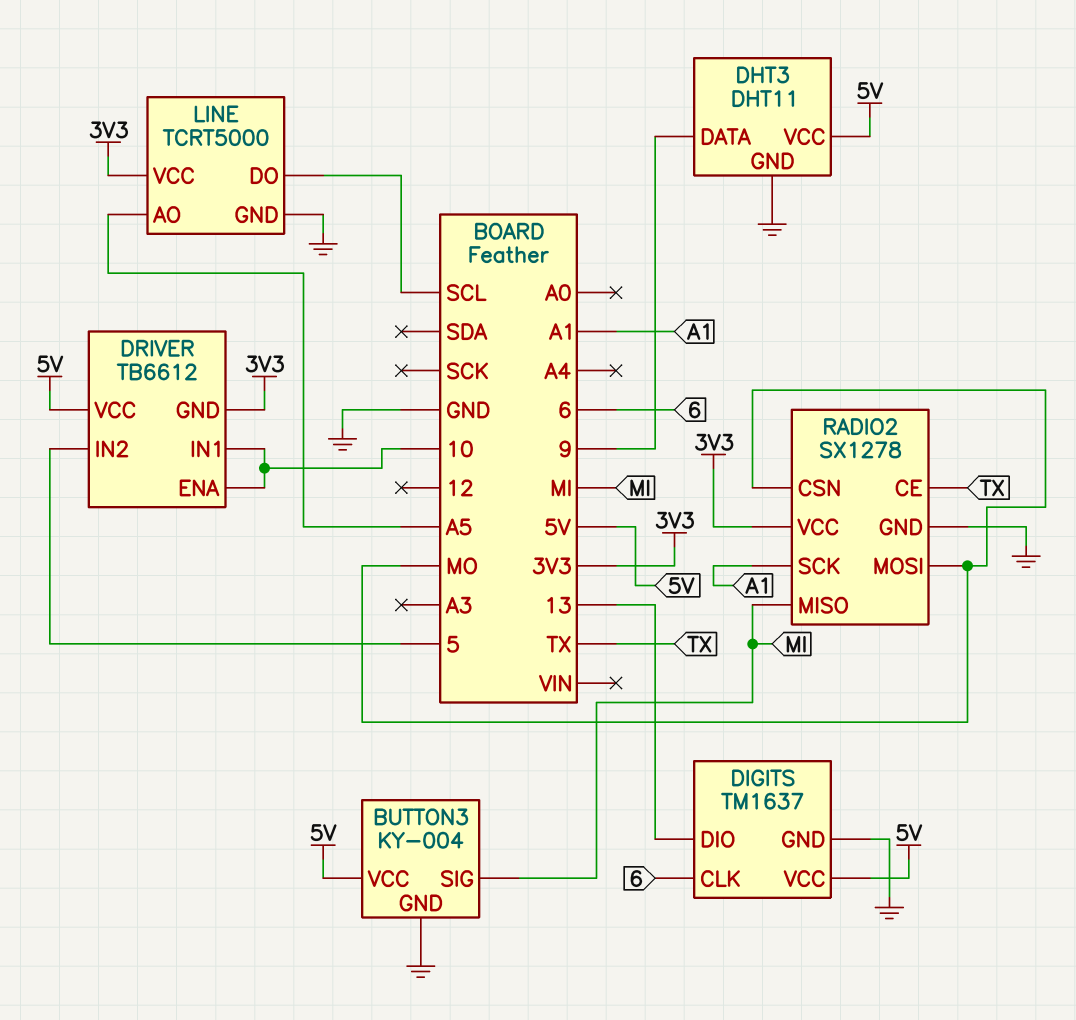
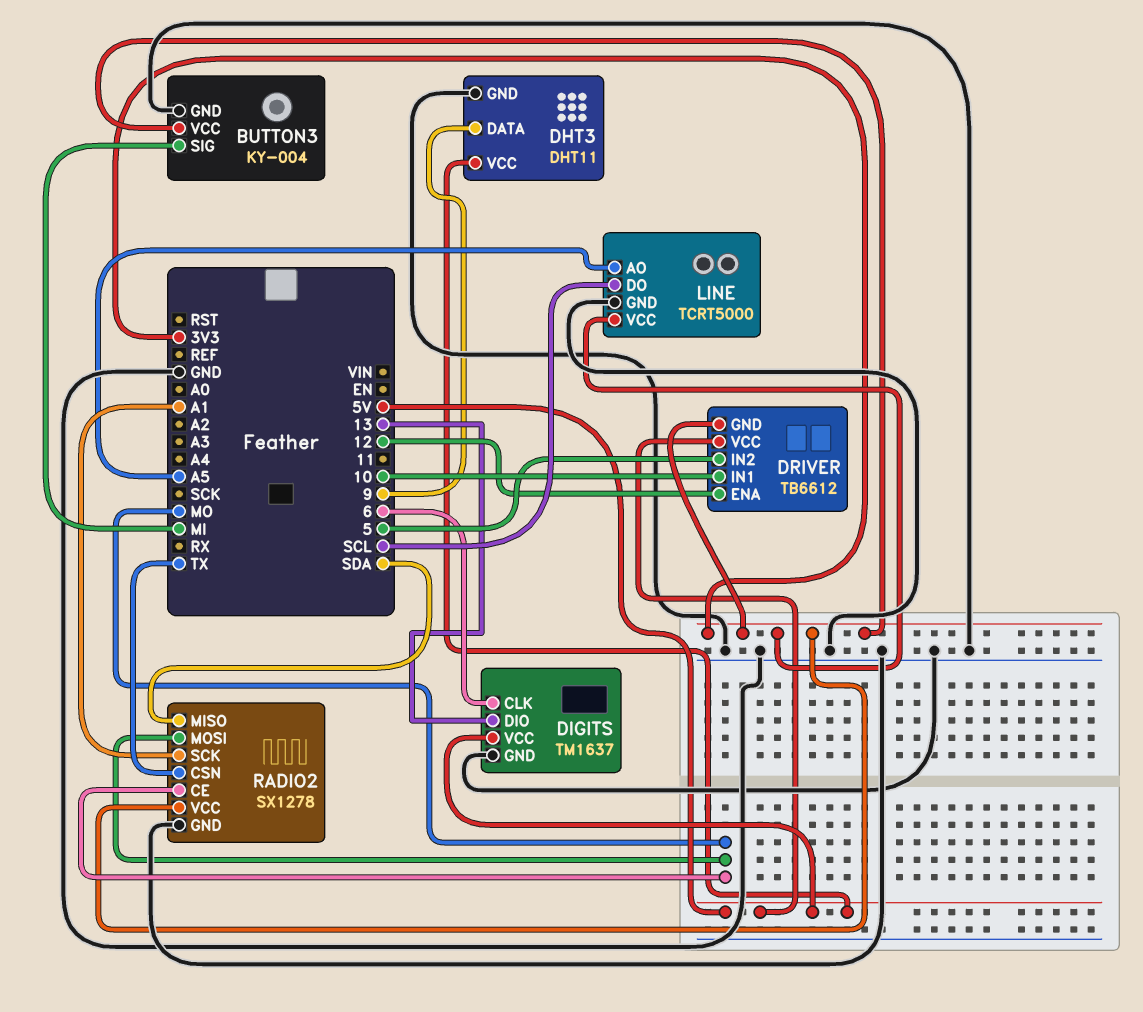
BUTTON3 pin VCC: 5V -> 3V3
DRIVER pin ENA: 10 -> 12
RADIO2 pin CE: TX -> MO
RADIO2 pin CSN: MO -> TX
RADIO2 pin MISO: MI -> SDA

